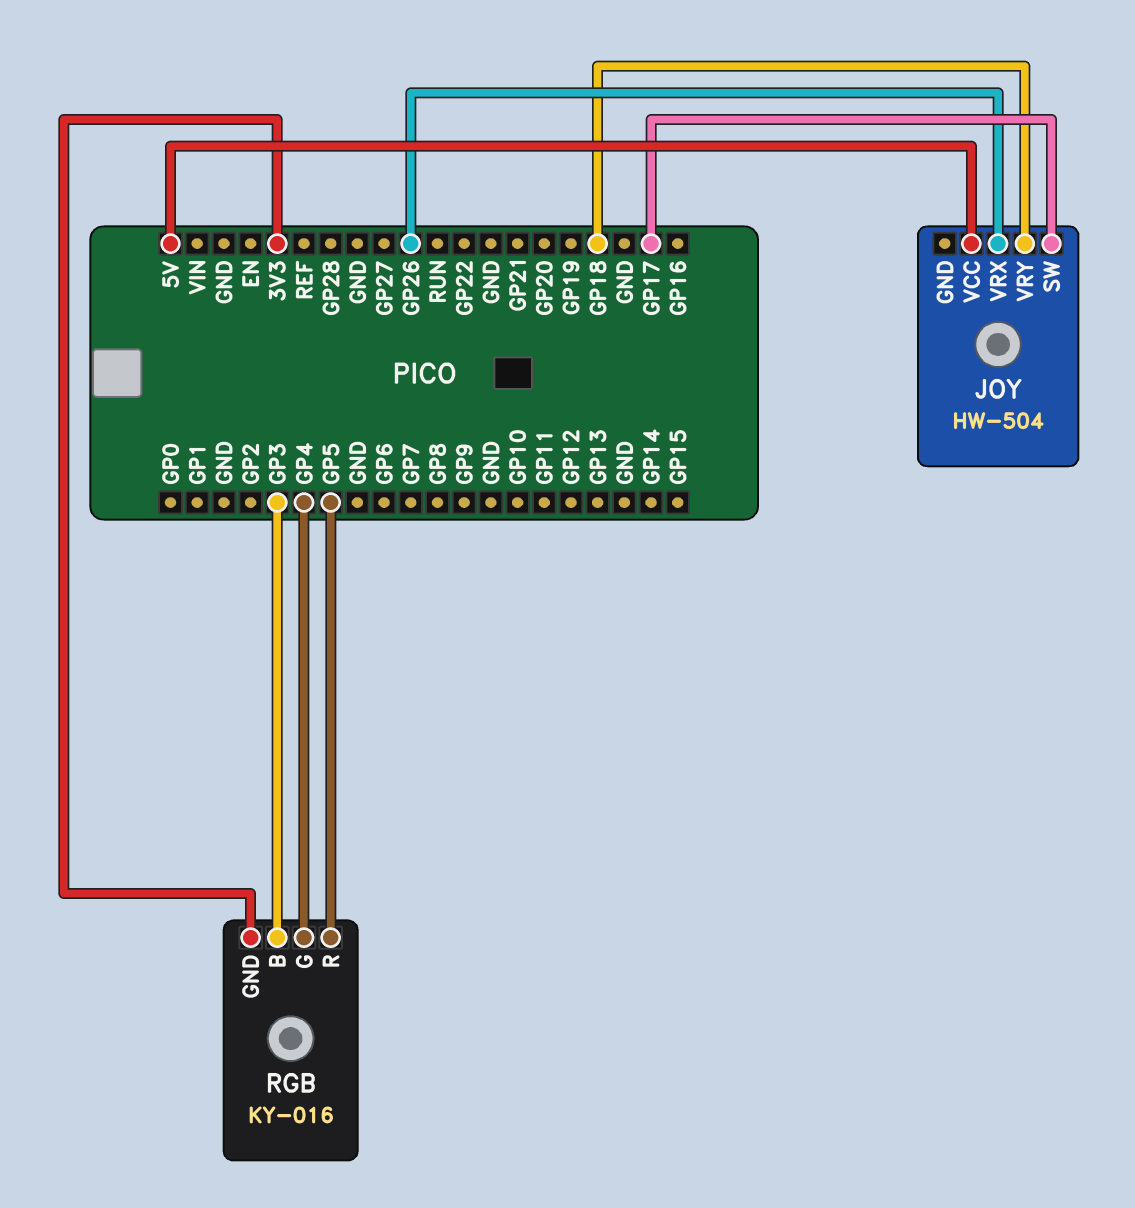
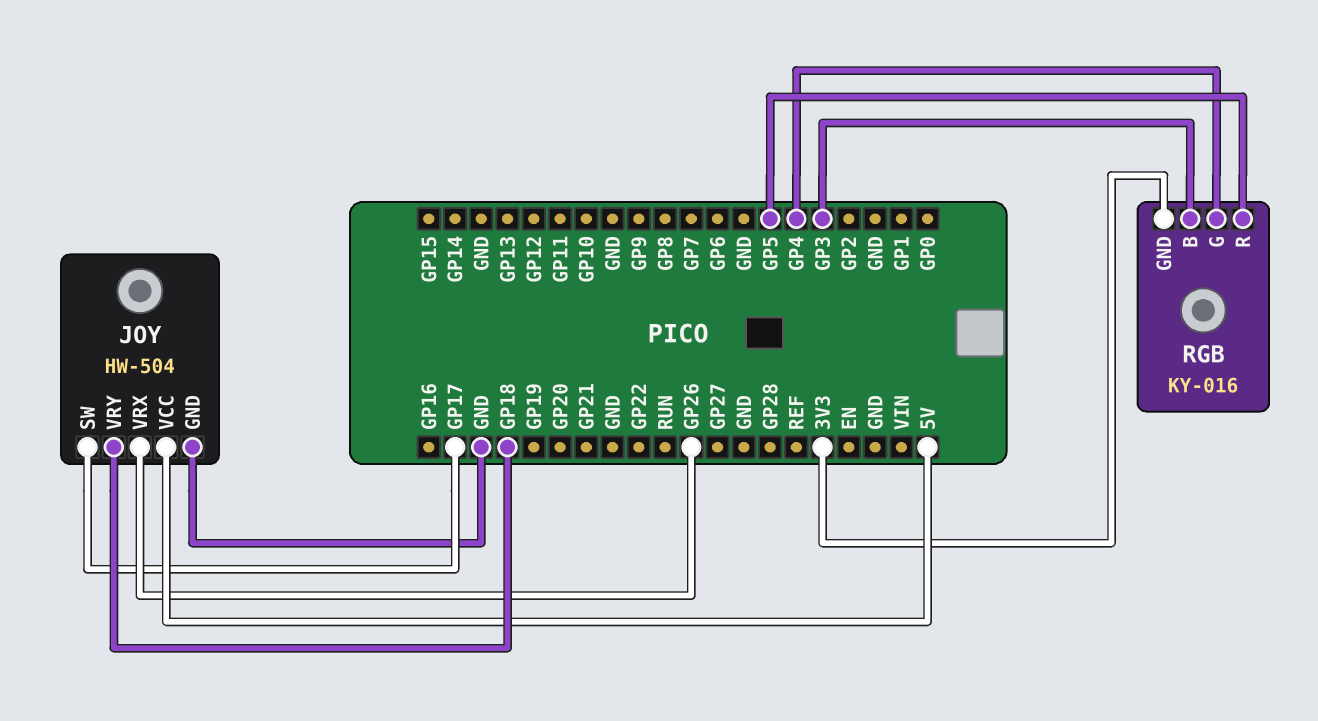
JOY pin GND: none -> GND

